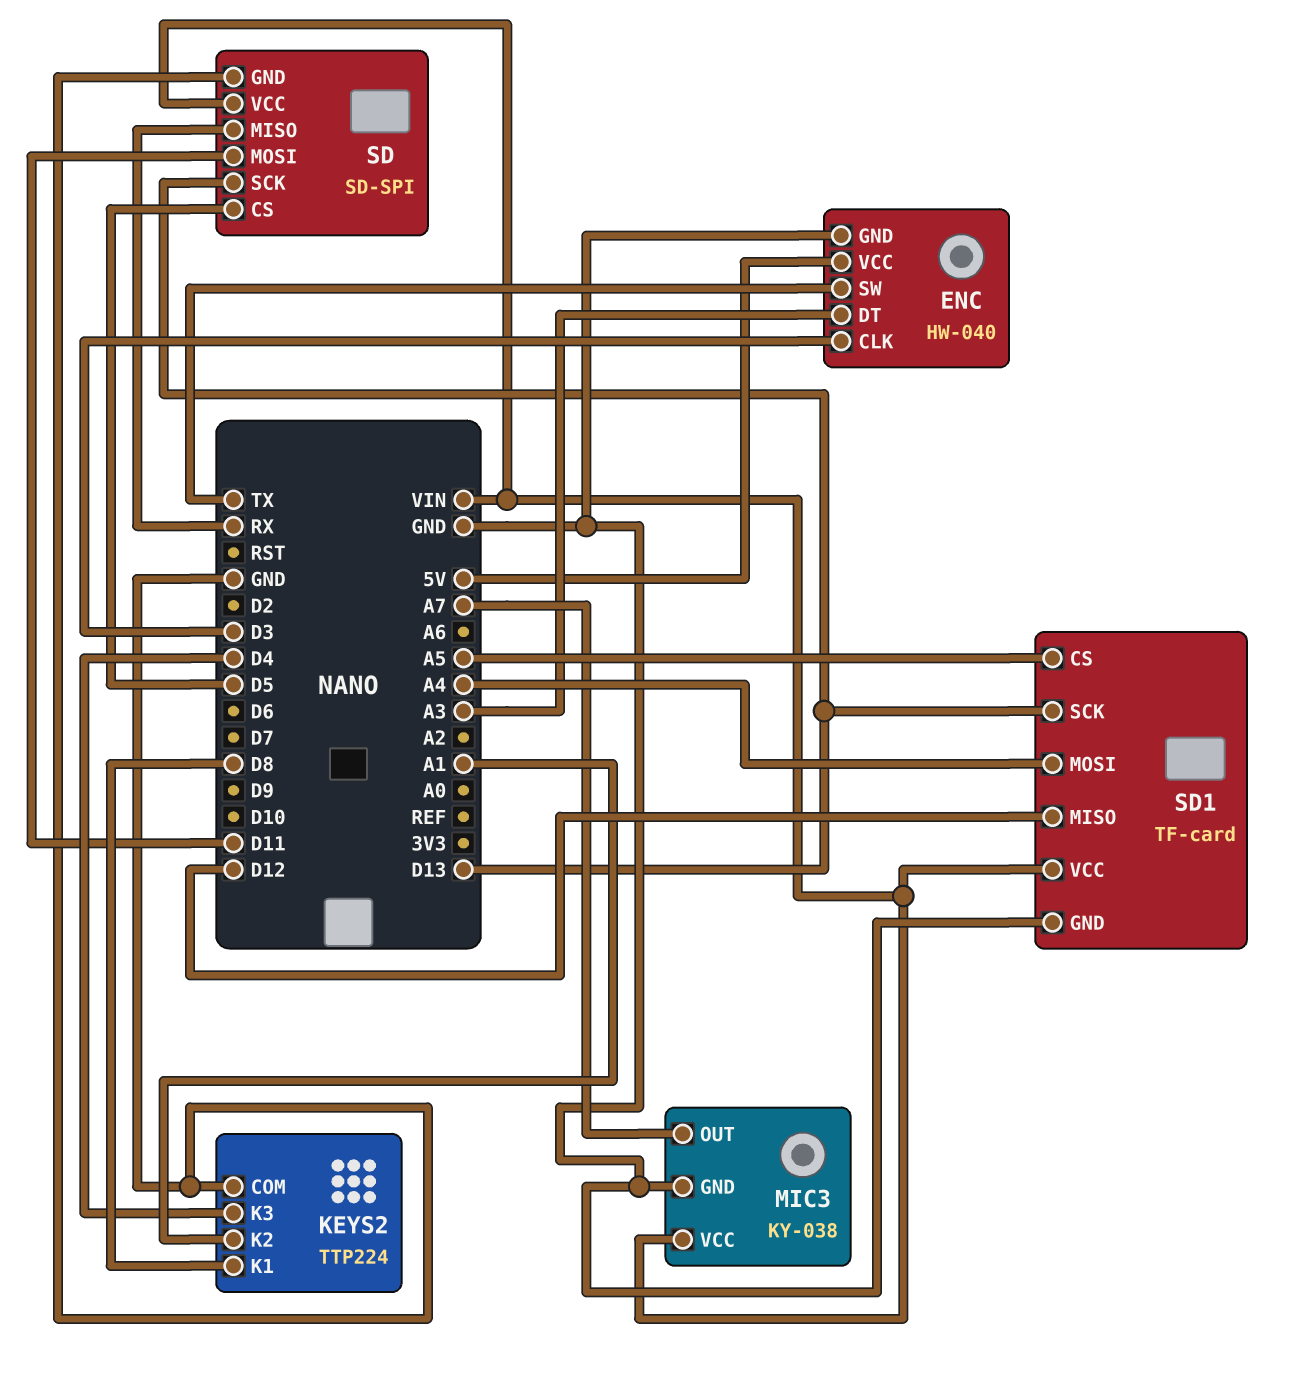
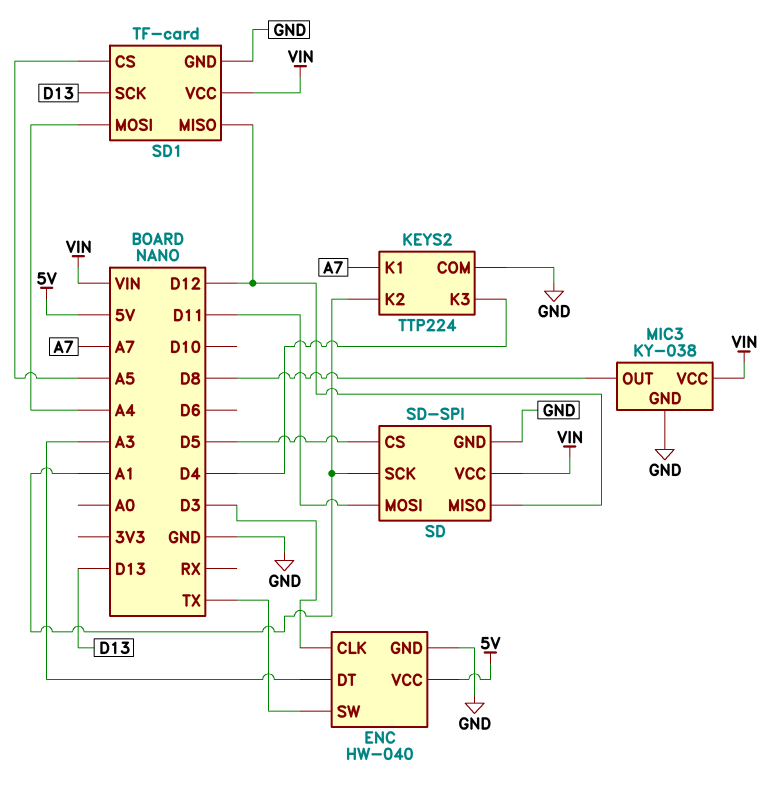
KEYS2 pin K1: D8 -> A7
MIC3 pin OUT: A7 -> D8
SD pin MISO: RX -> D12
SD pin SCK: D13 -> A1

